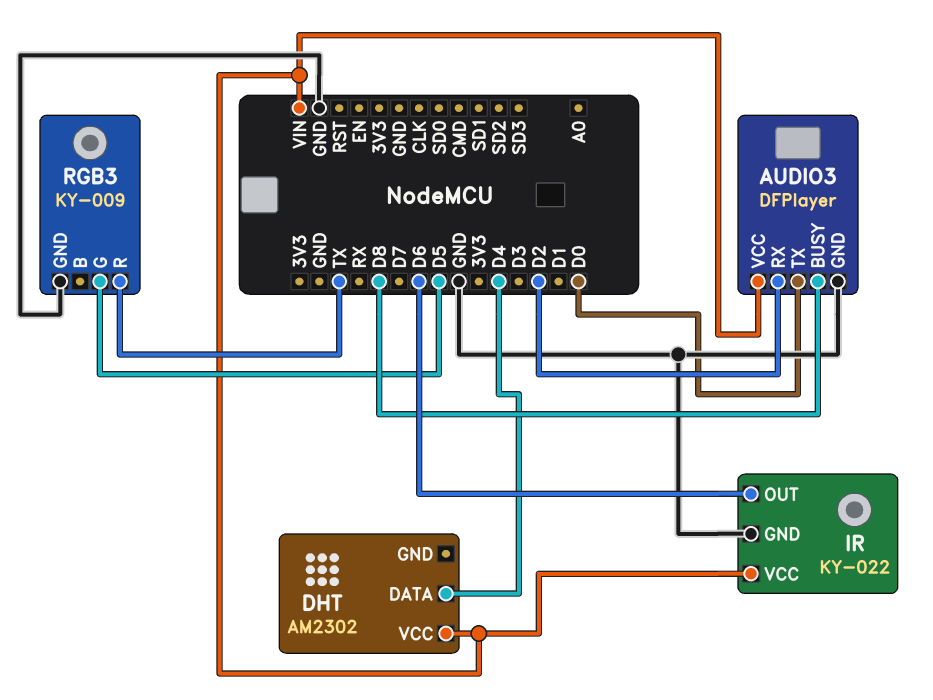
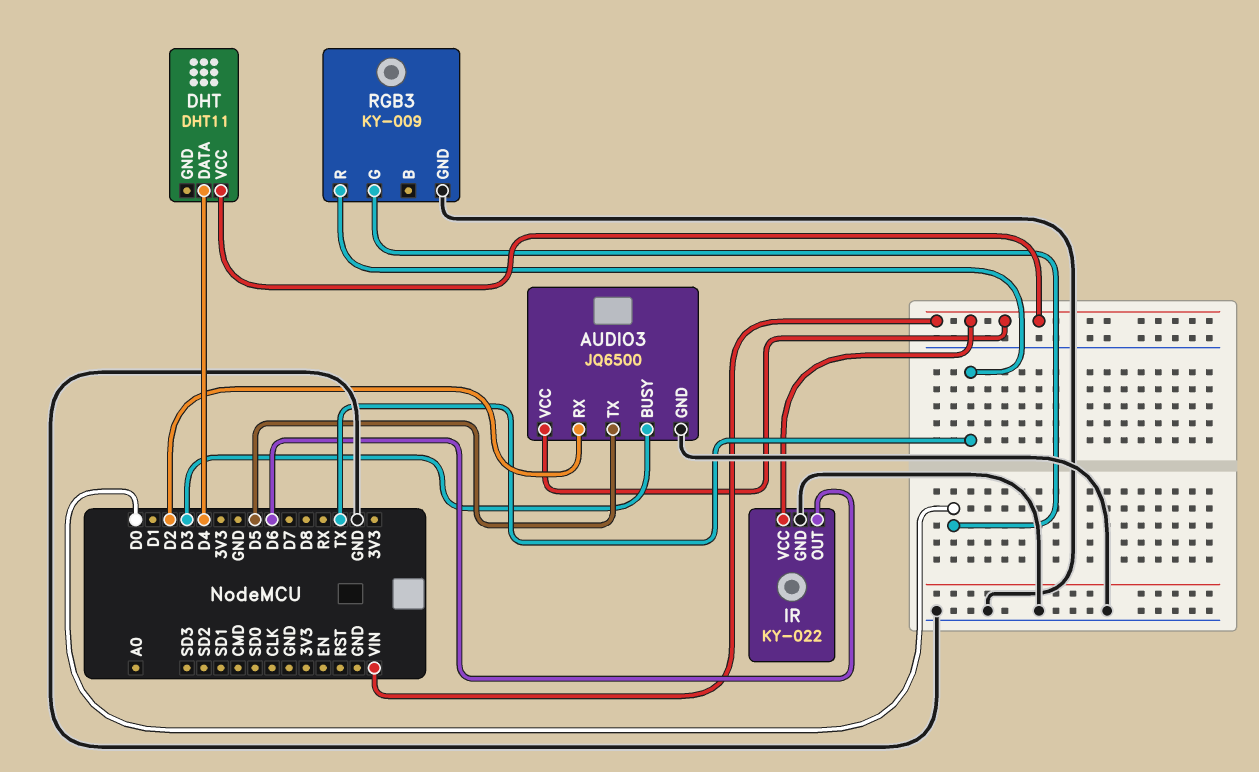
AUDIO3: DFPlayer -> JQ6500
AUDIO3 pin BUSY: D8 -> D3
AUDIO3 pin TX: D0 -> D5
DHT: AM2302 -> DHT11
RGB3 pin G: D5 -> D0

